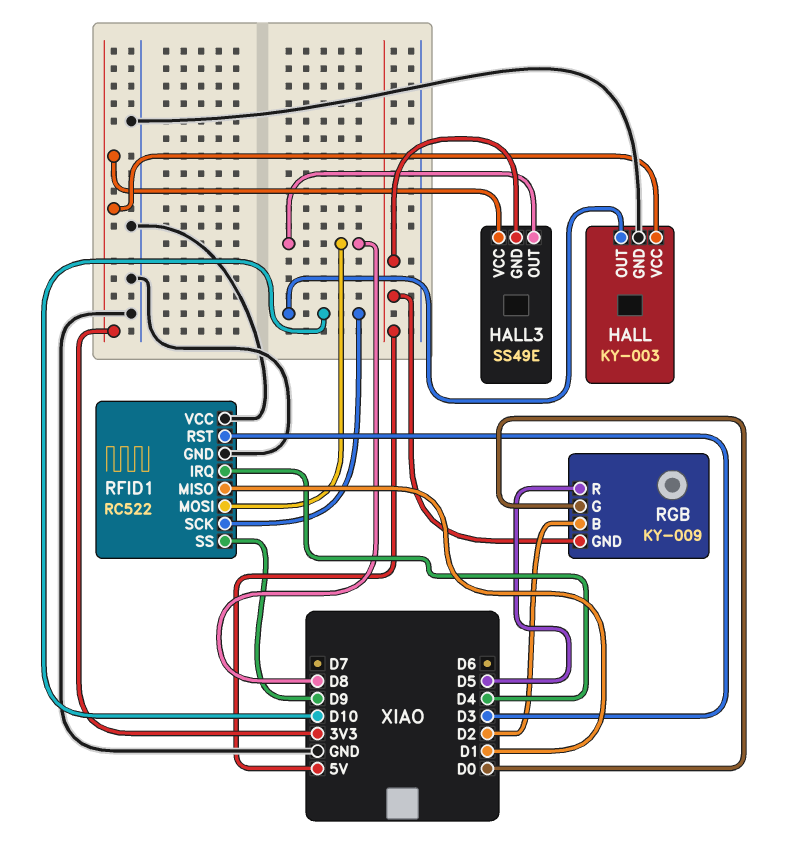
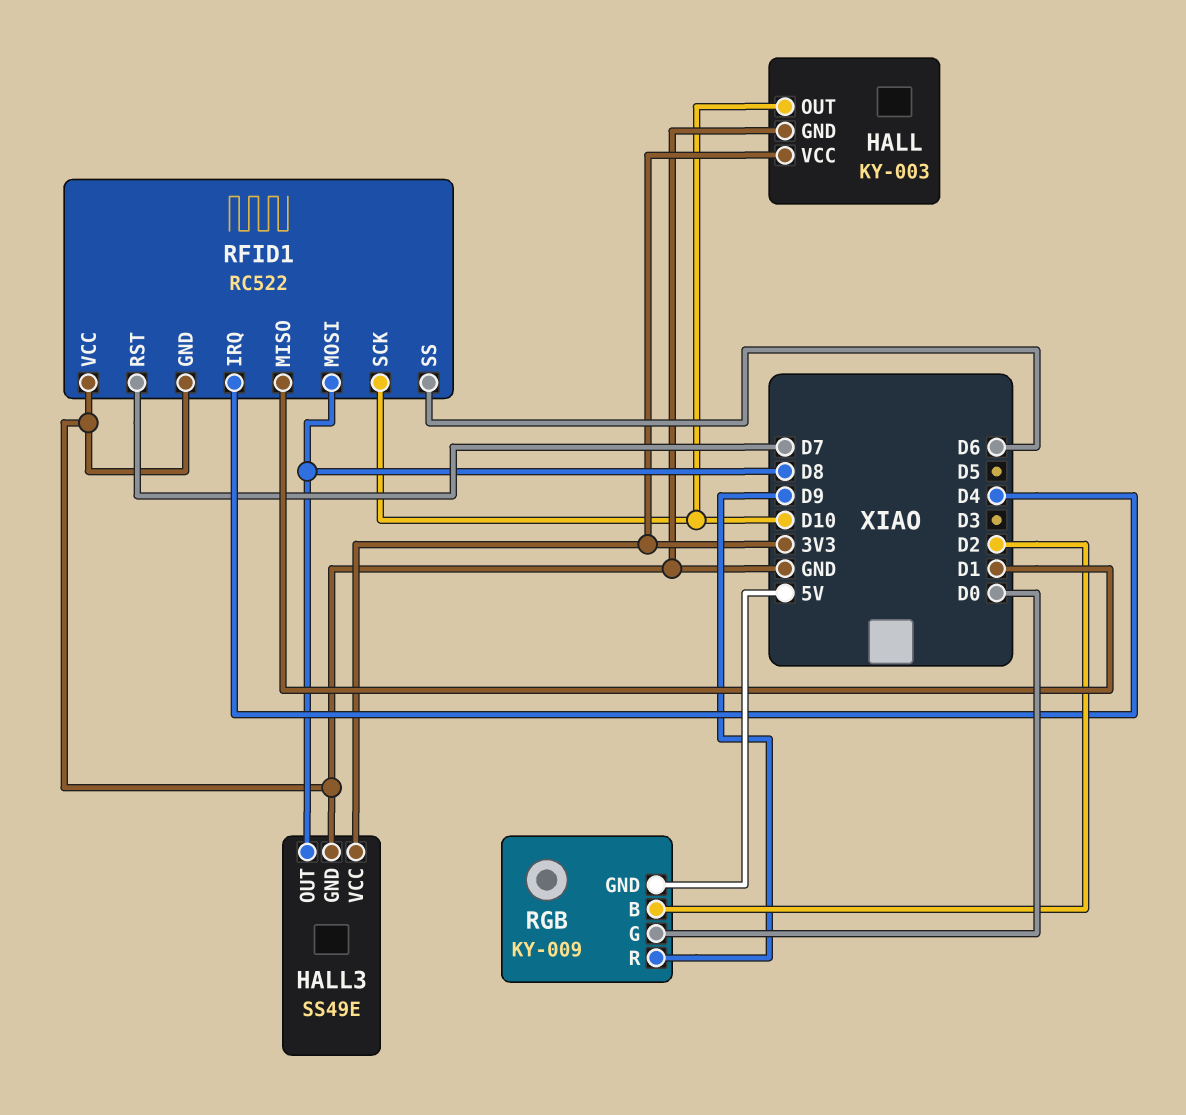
HALL3 pin GND: 5V -> GND
RFID1 pin RST: D3 -> D7
RFID1 pin SS: D9 -> D6
RGB pin R: D5 -> D9

